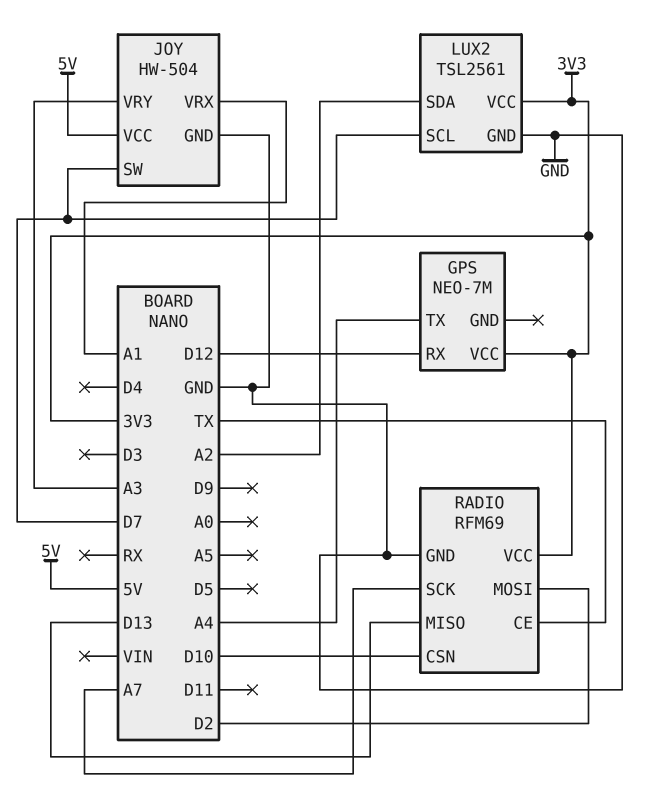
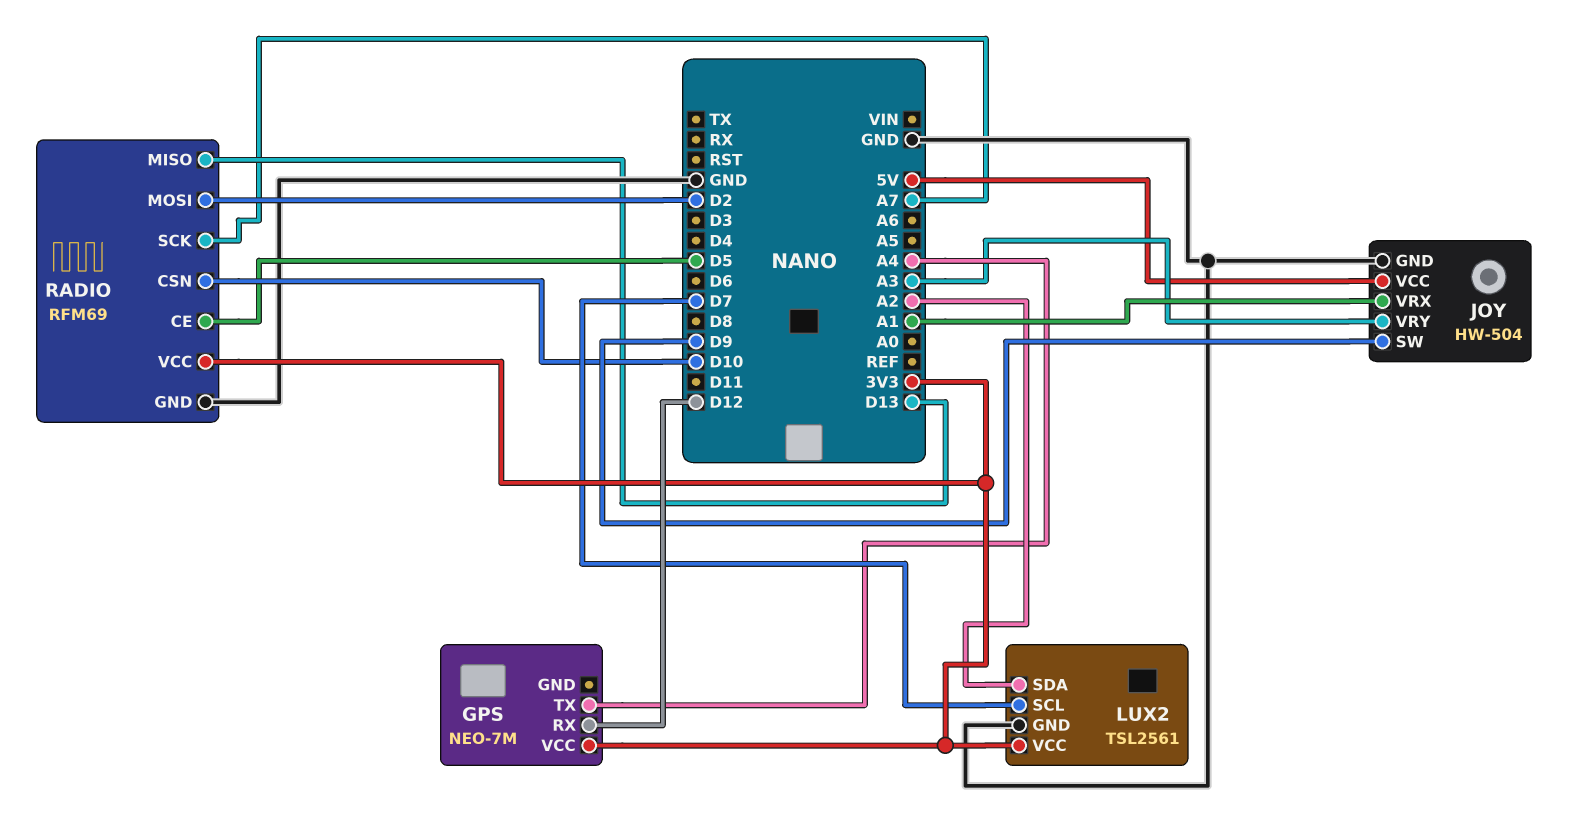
JOY pin SW: D7 -> D9
RADIO pin CE: TX -> D5

